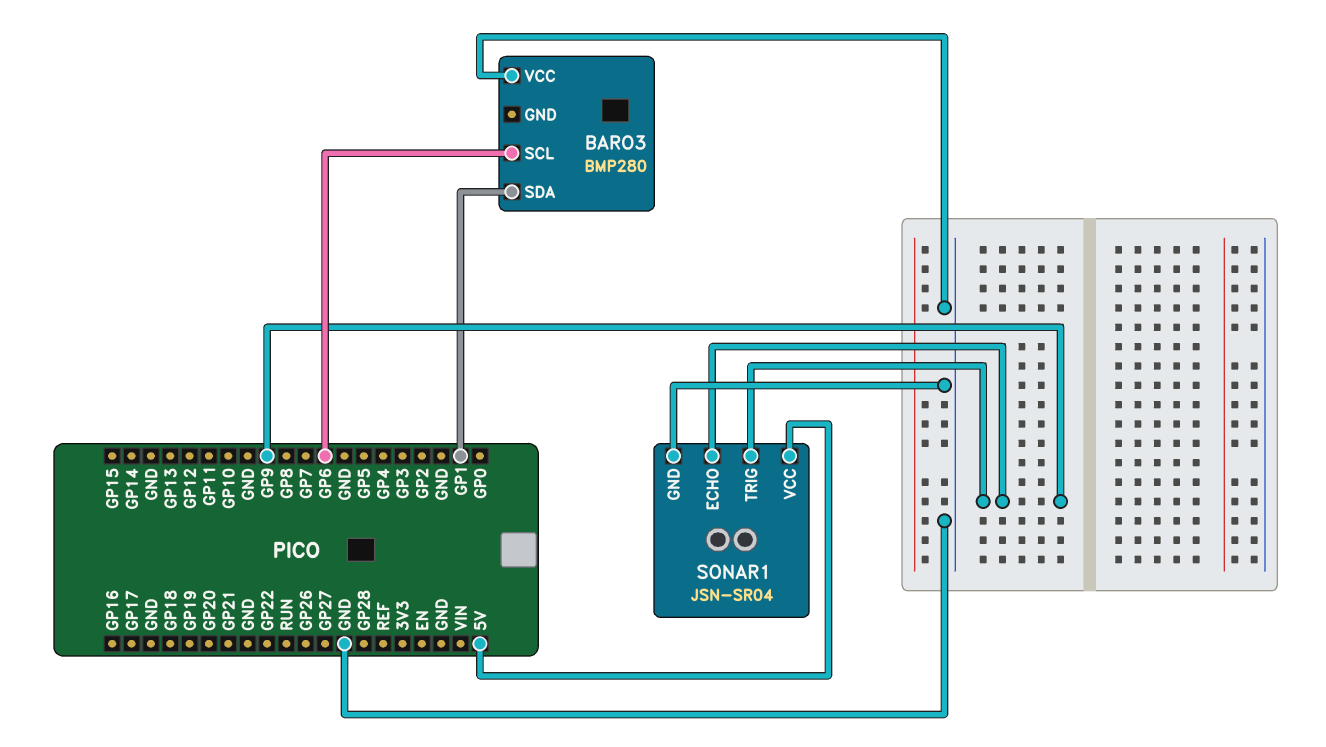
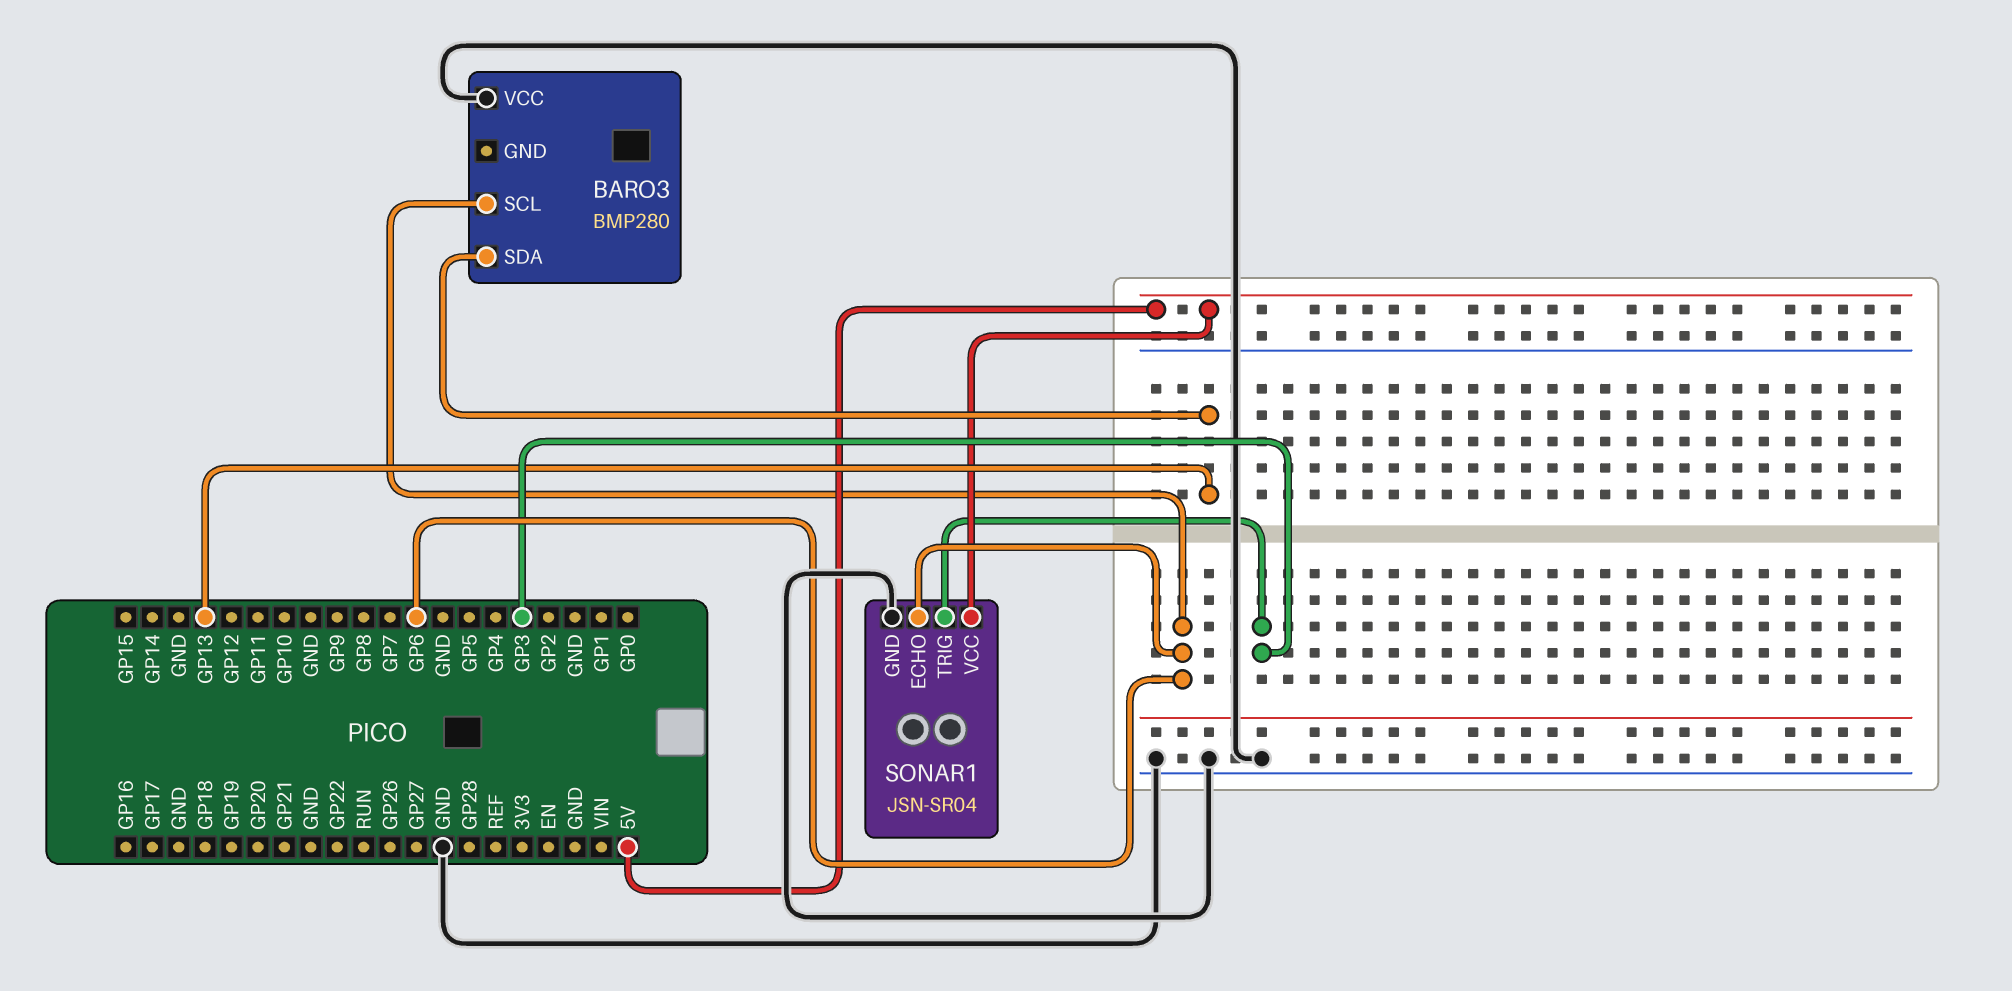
BARO3 pin SDA: GP1 -> GP13
SONAR1 pin ECHO: GP9 -> GP6
SONAR1 pin TRIG: GP9 -> GP3

